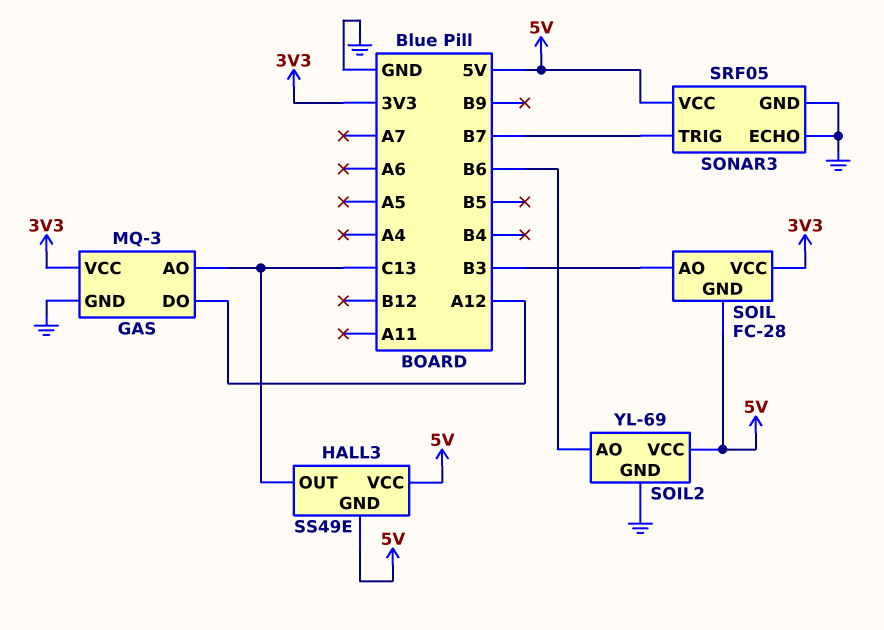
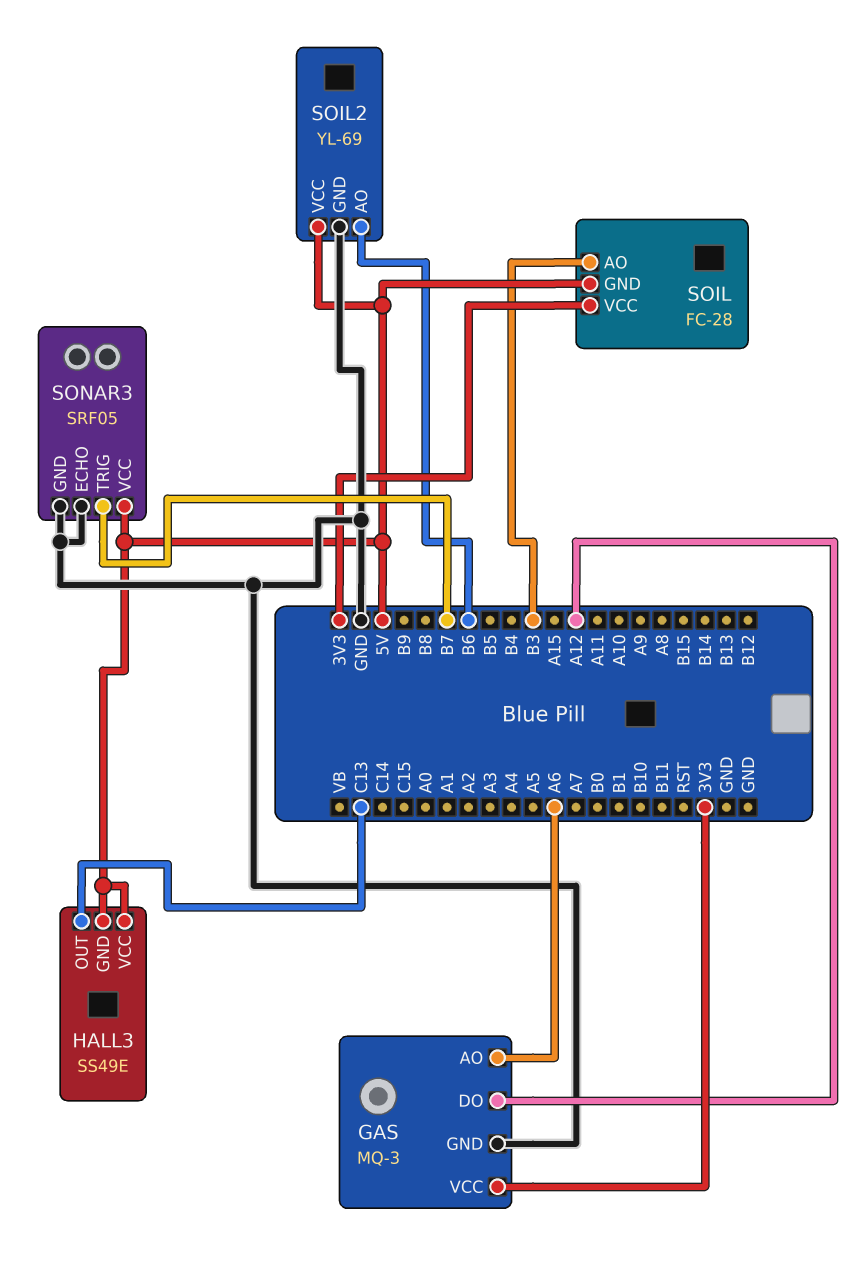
GAS pin AO: C13 -> A6

